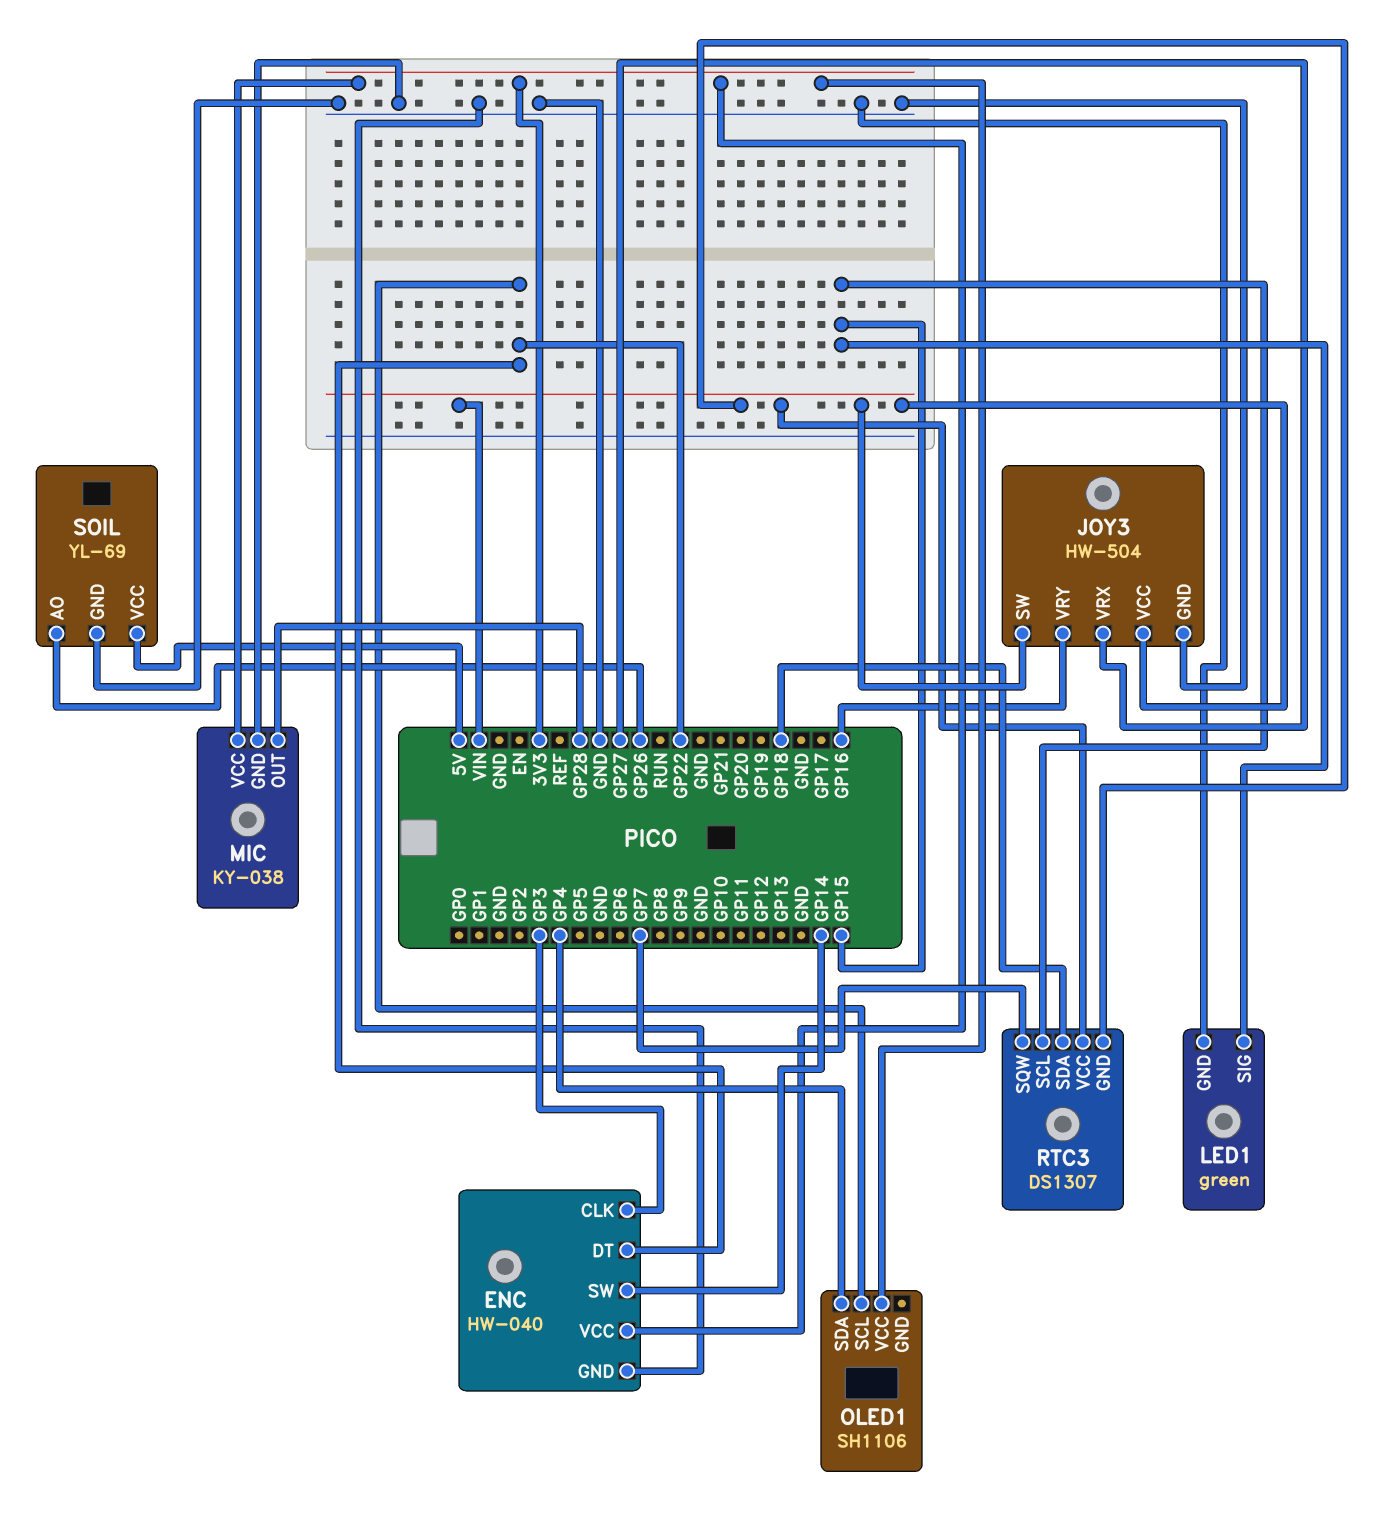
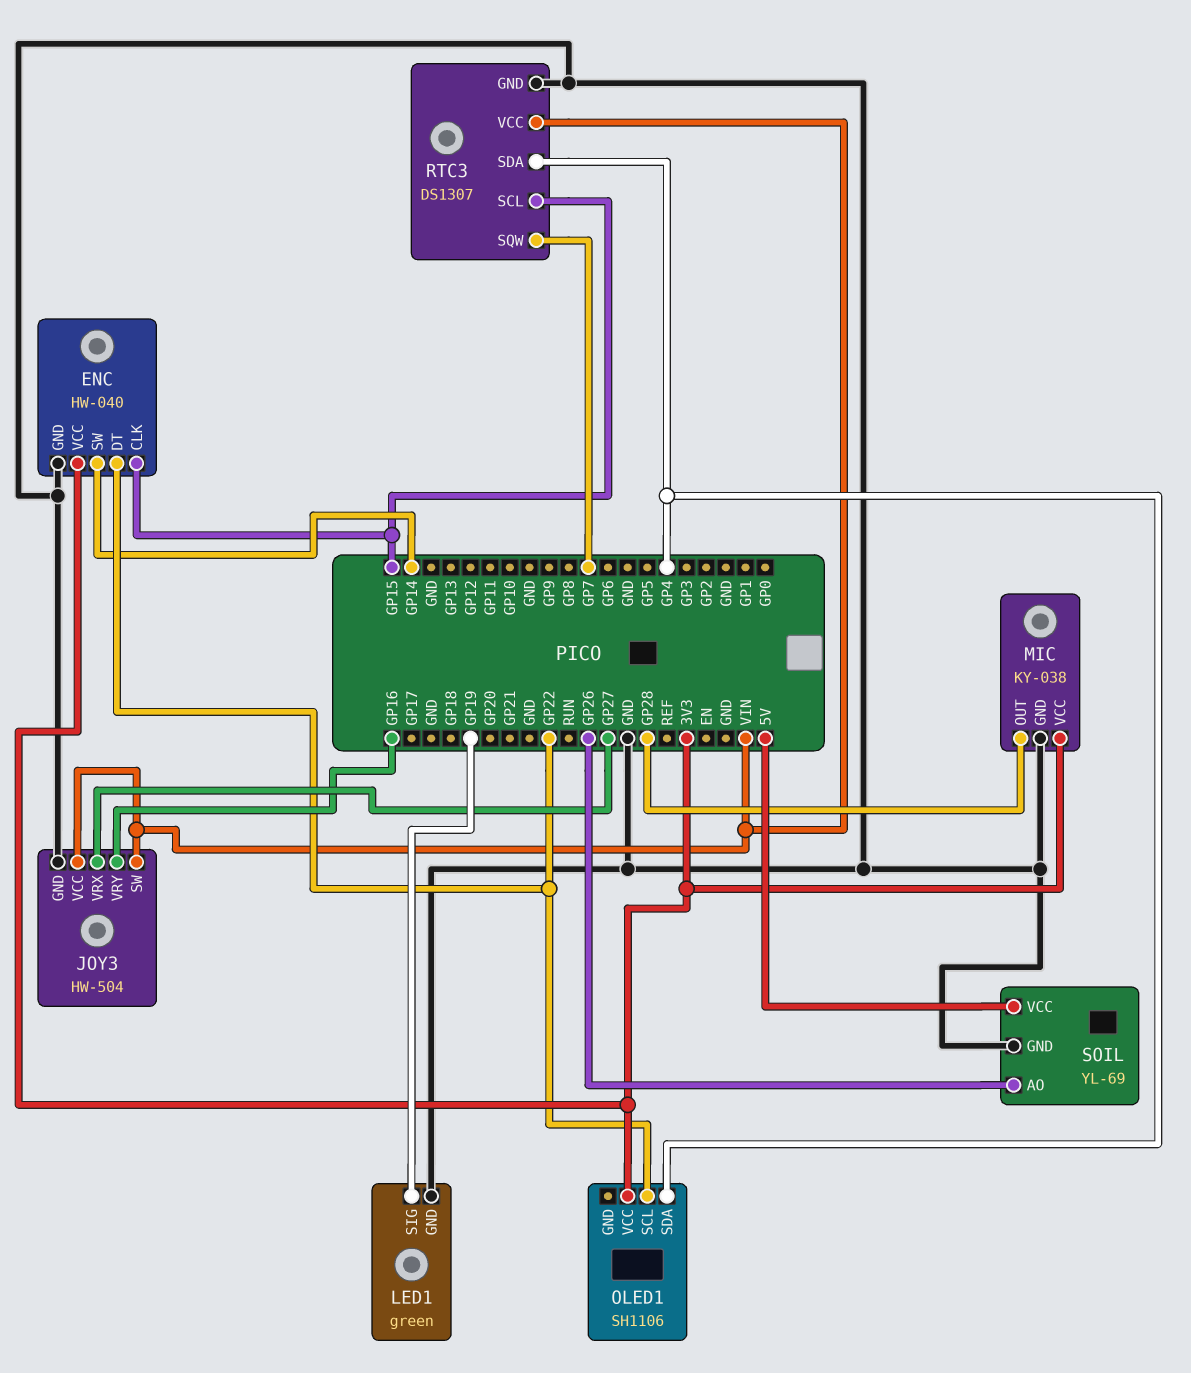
ENC pin CLK: GP3 -> GP15
LED1 pin SIG: GP15 -> GP19
RTC3 pin GND: VIN -> GND
RTC3 pin SDA: GP18 -> GP4

